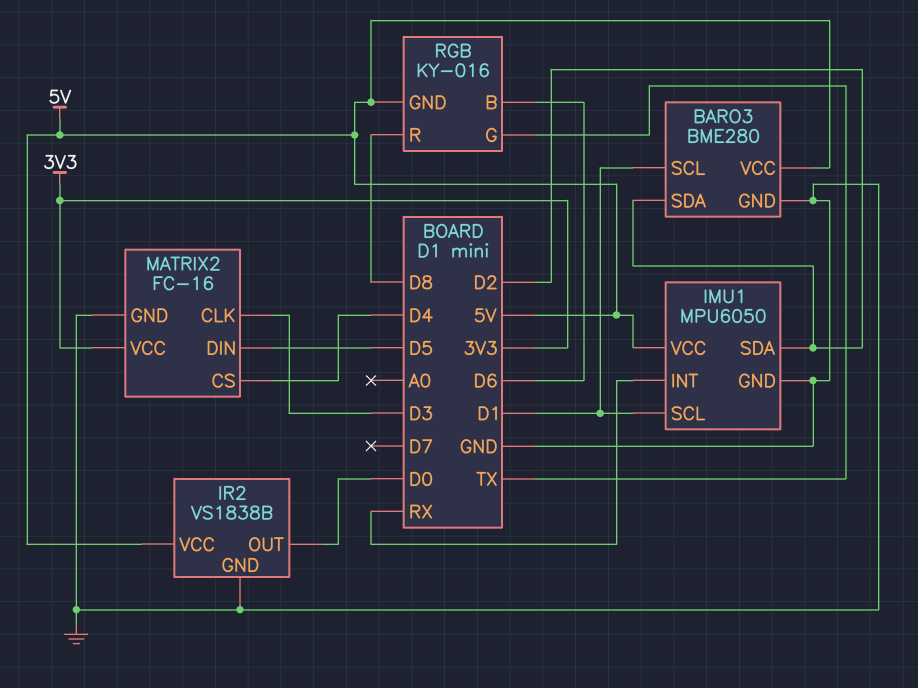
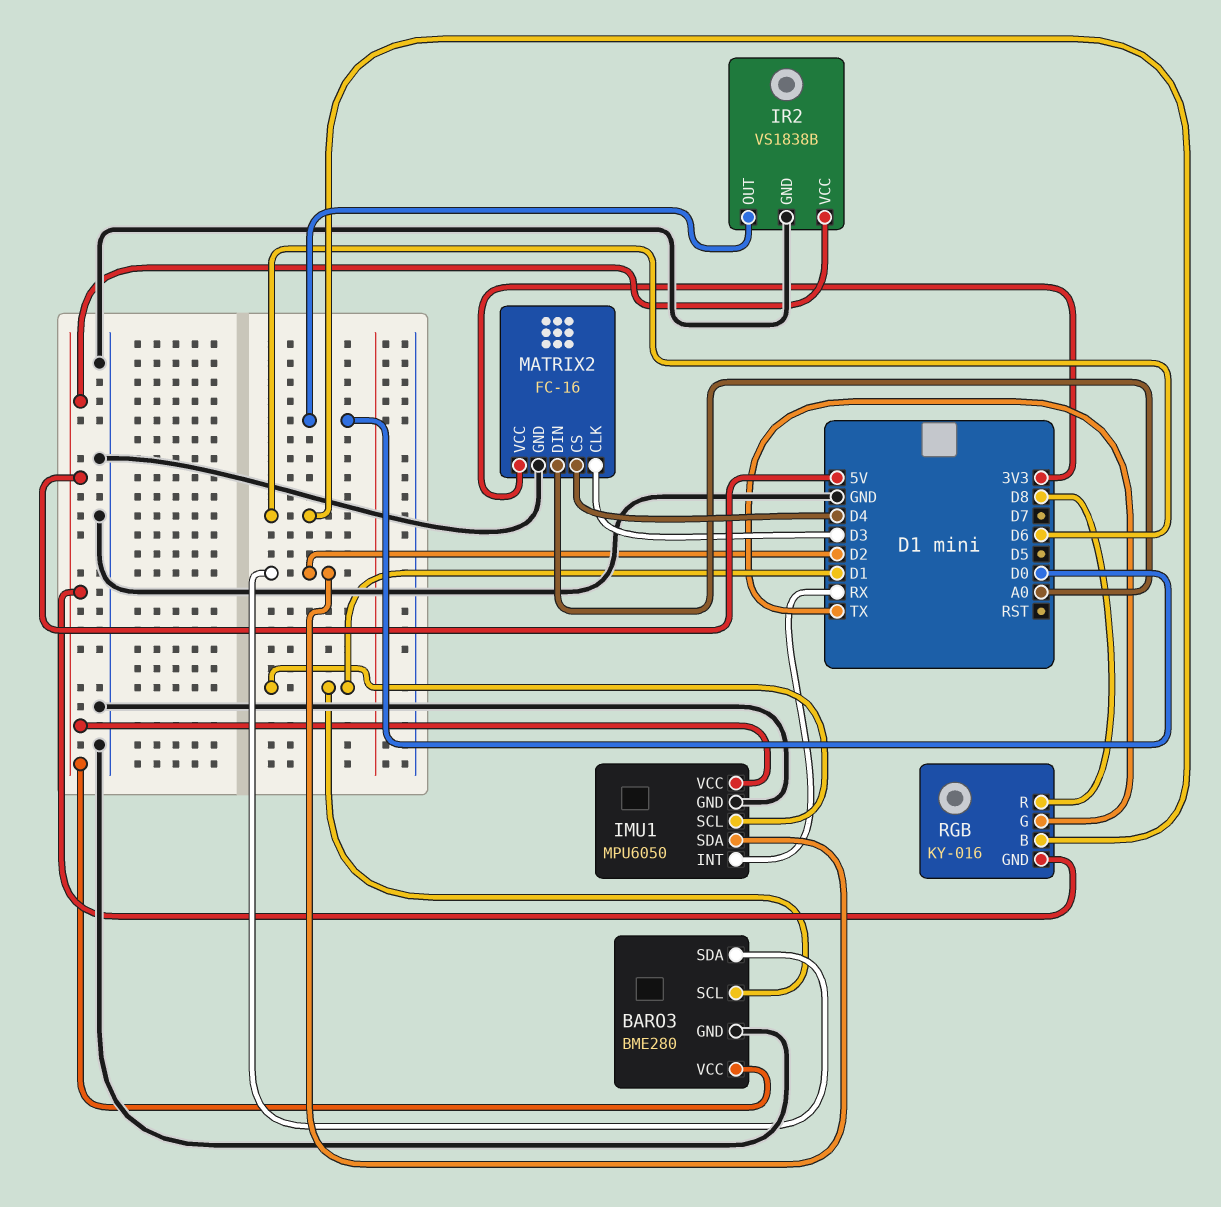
MATRIX2 pin DIN: D5 -> A0

